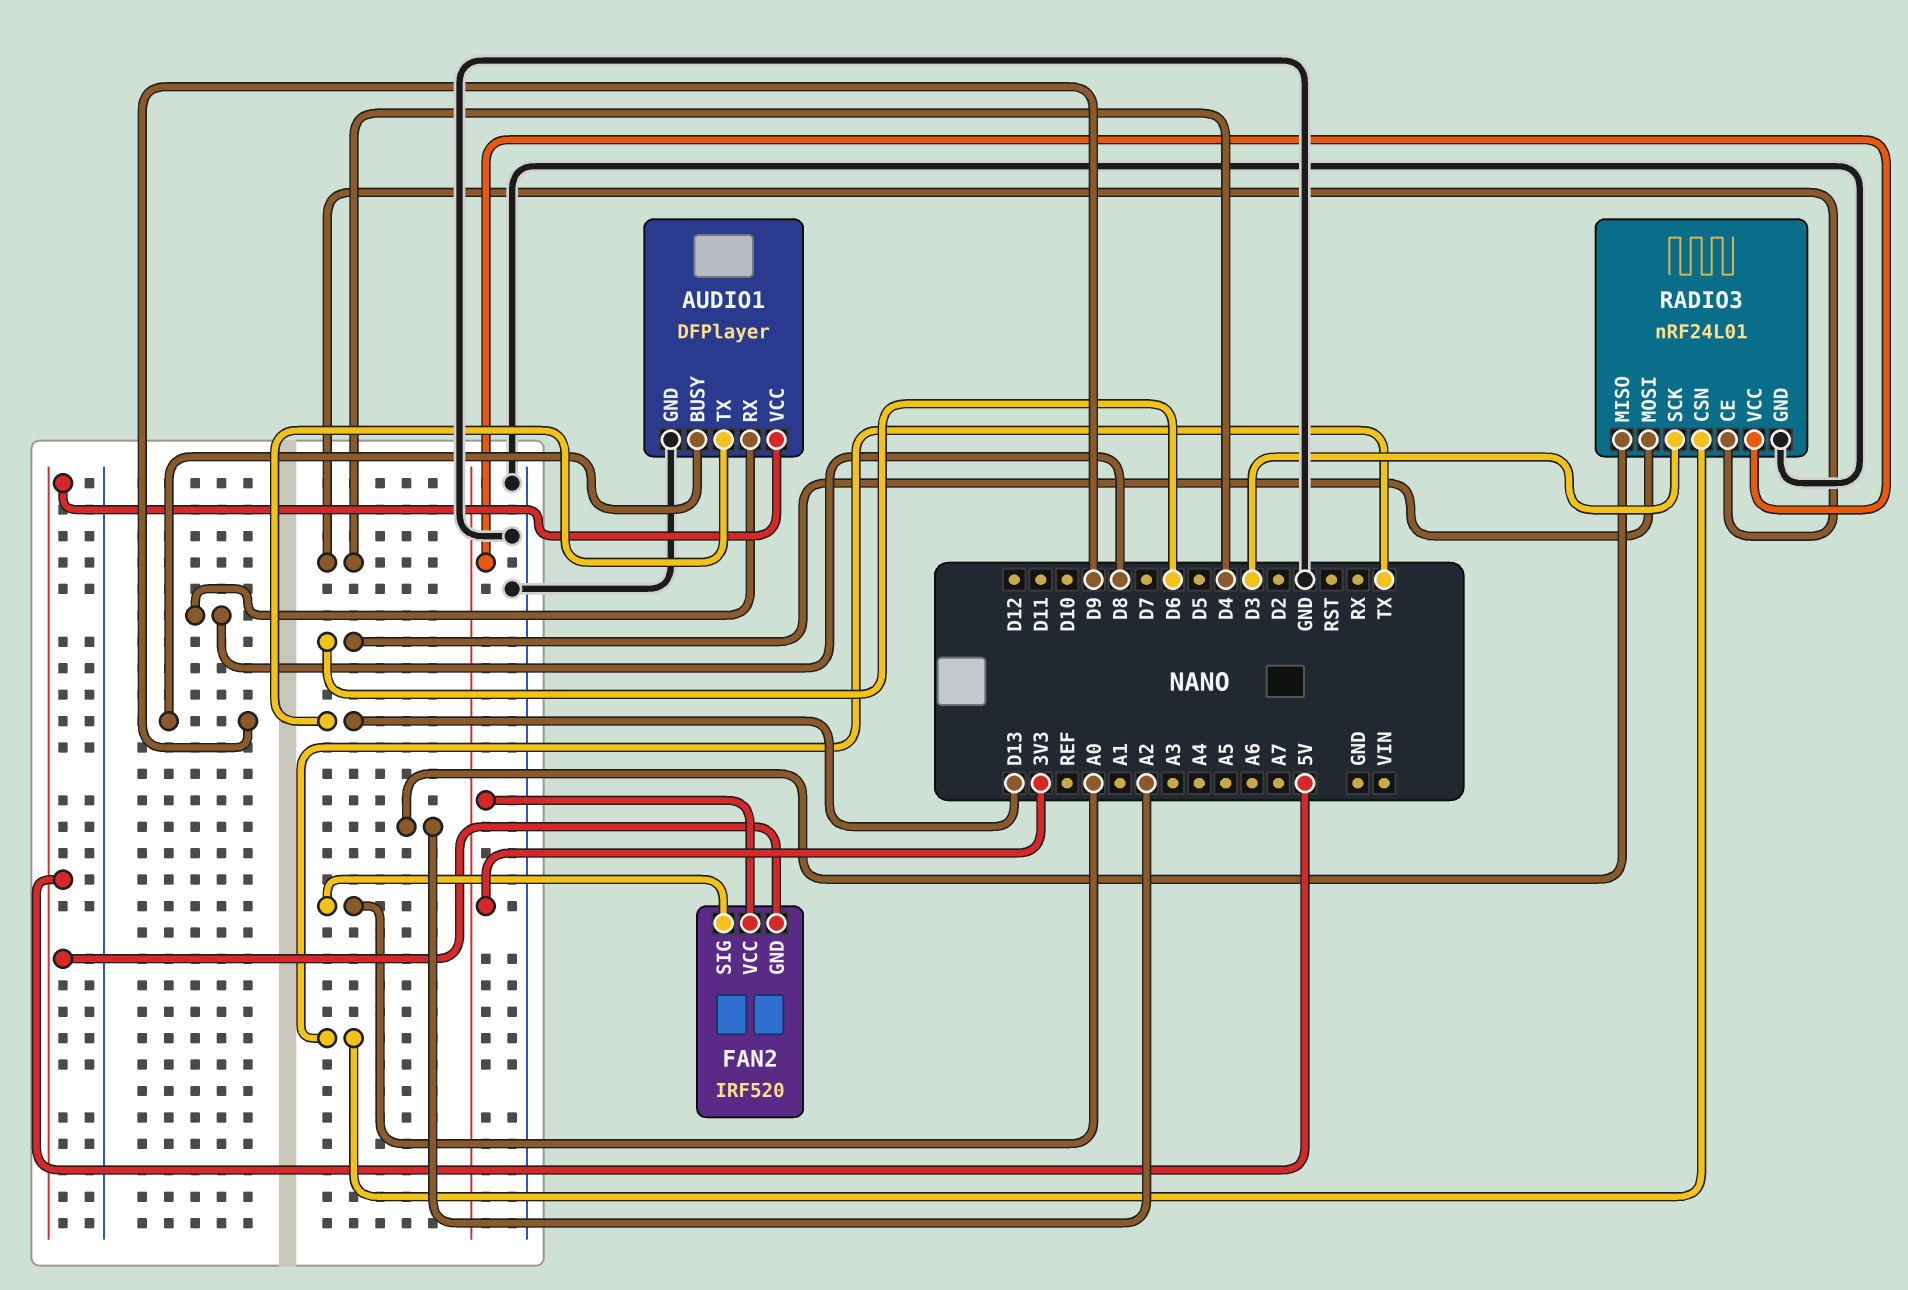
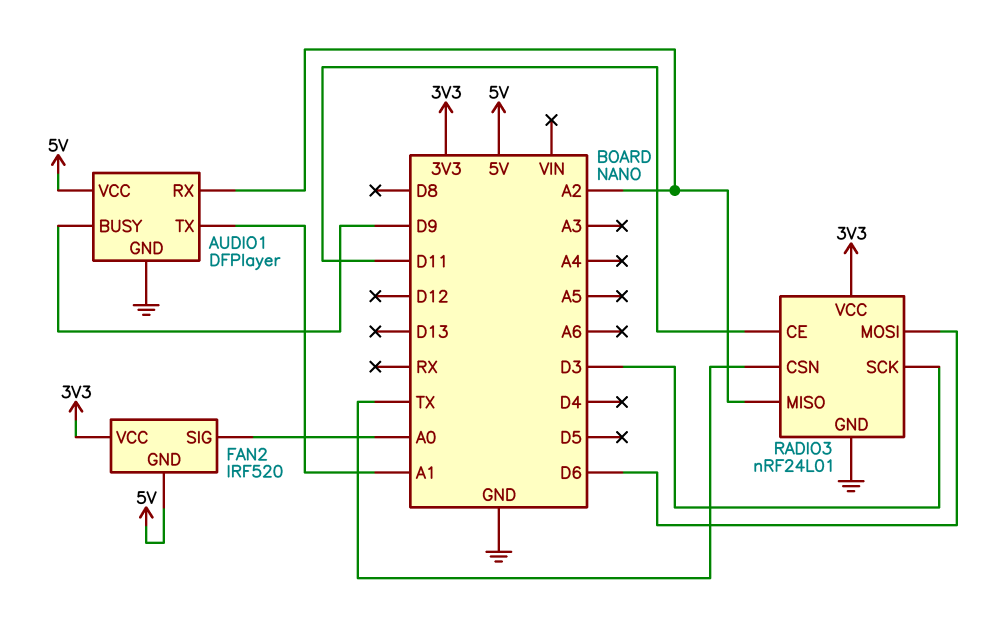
AUDIO1 pin RX: D8 -> A2
AUDIO1 pin TX: D13 -> A1
RADIO3 pin CE: D4 -> D11

